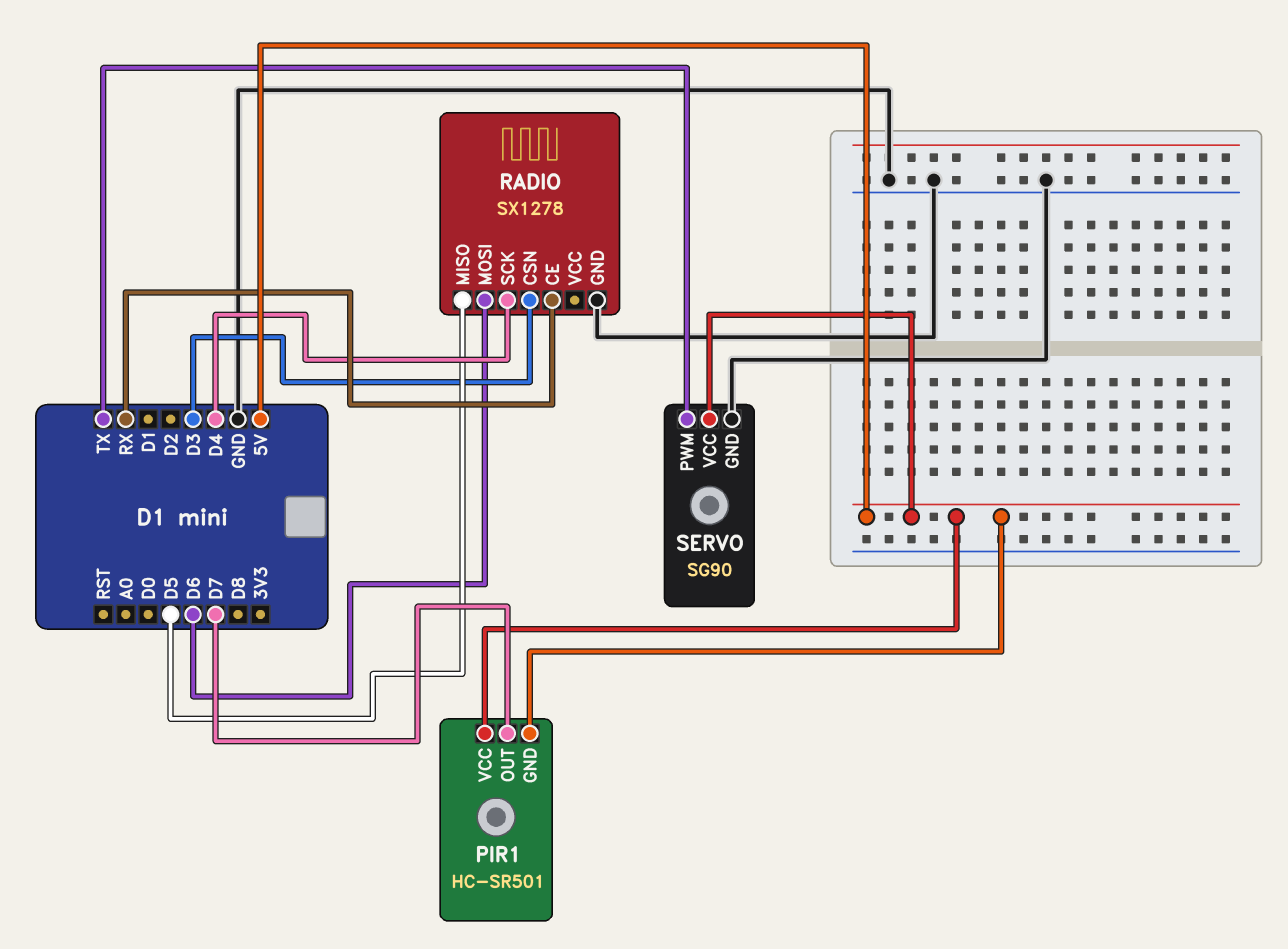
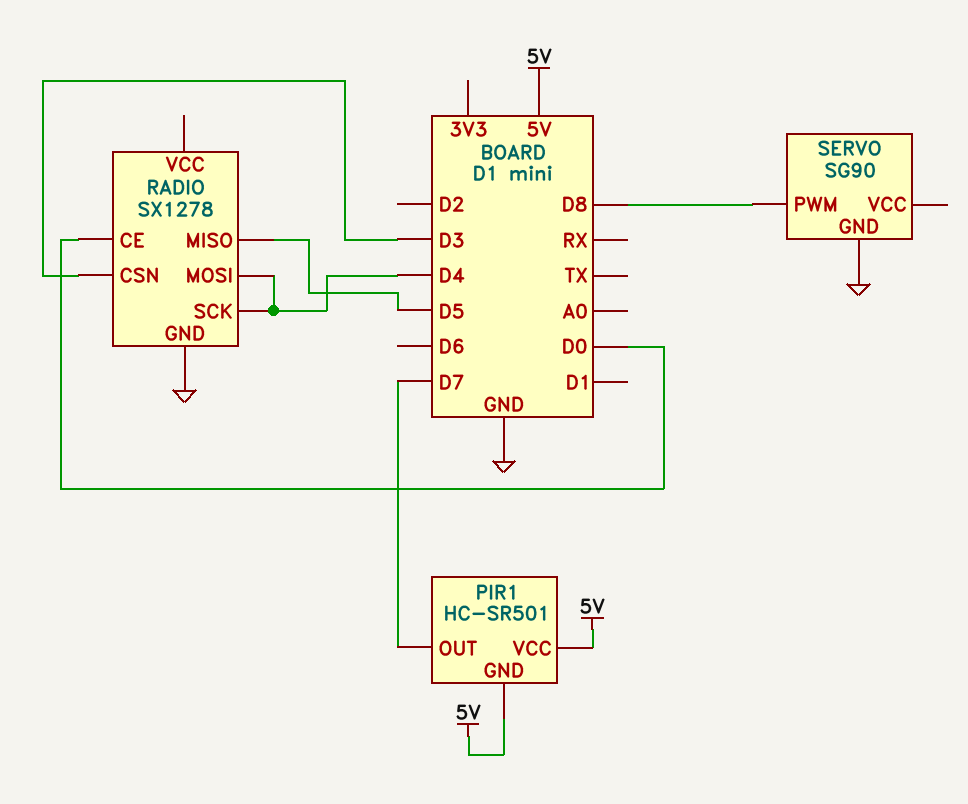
RADIO pin CE: RX -> D0
RADIO pin MOSI: D6 -> D4
SERVO pin PWM: TX -> D8
SERVO pin VCC: 5V -> none

